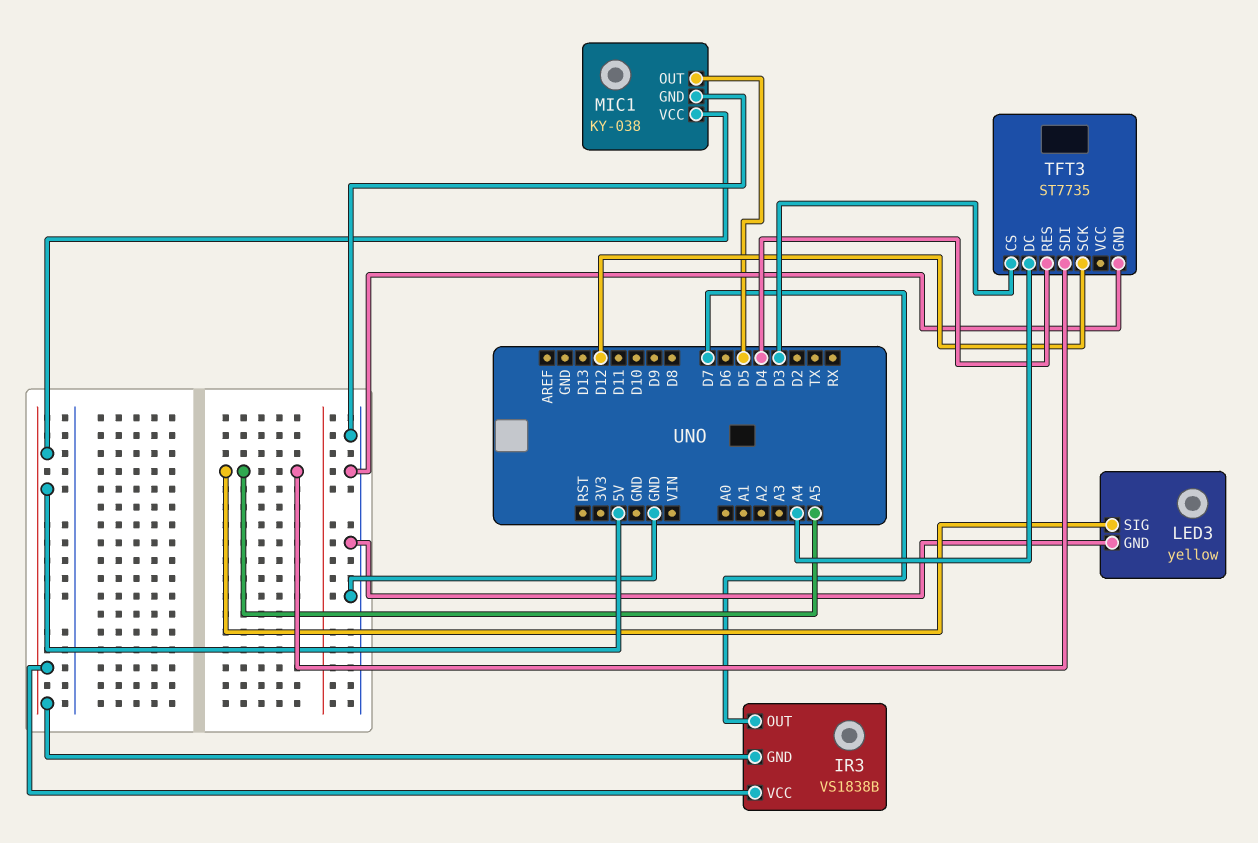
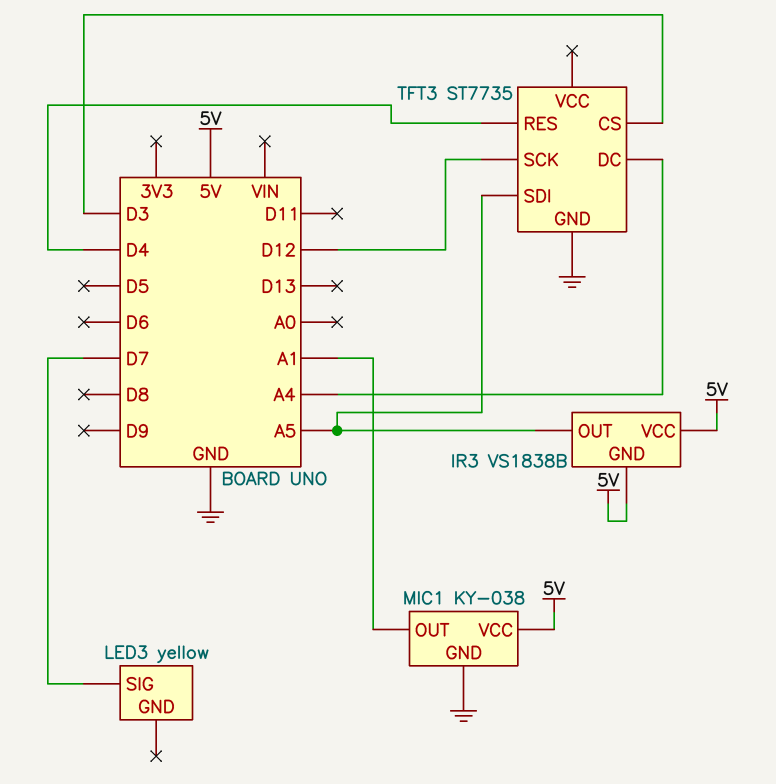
IR3 pin OUT: D7 -> A5
LED3 pin GND: GND -> none
LED3 pin SIG: A5 -> D7
MIC1 pin OUT: D5 -> A1

